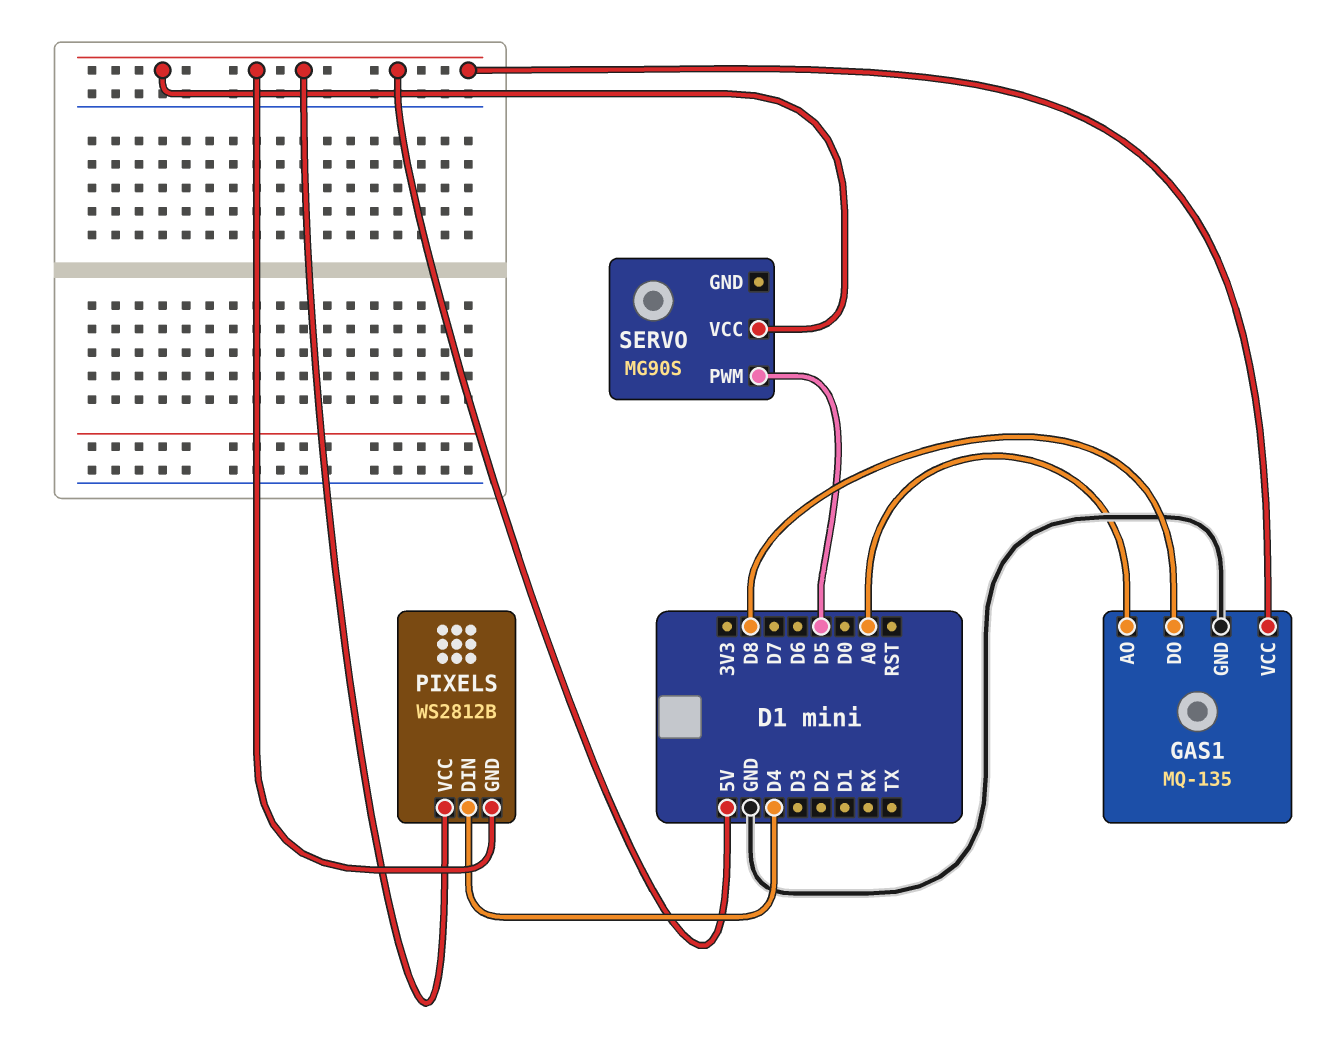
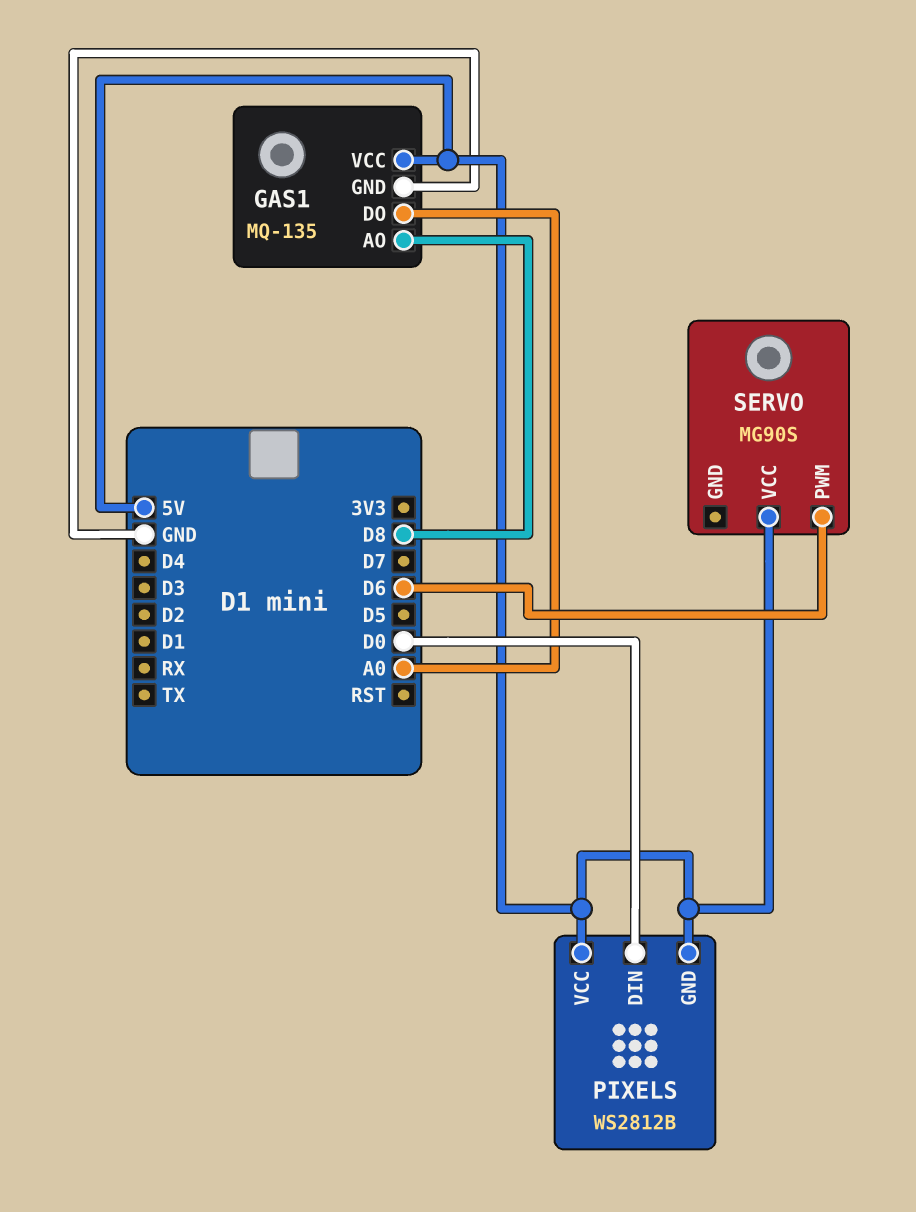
GAS1 pin AO: A0 -> D8
GAS1 pin DO: D8 -> A0
PIXELS pin DIN: D4 -> D0
SERVO pin PWM: D5 -> D6

